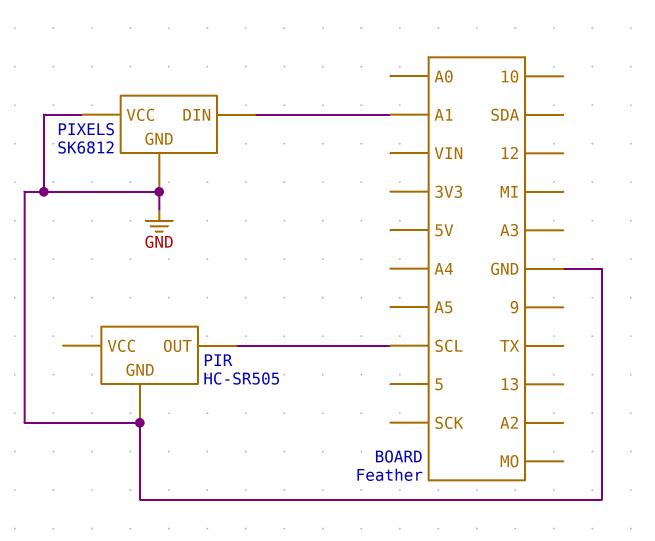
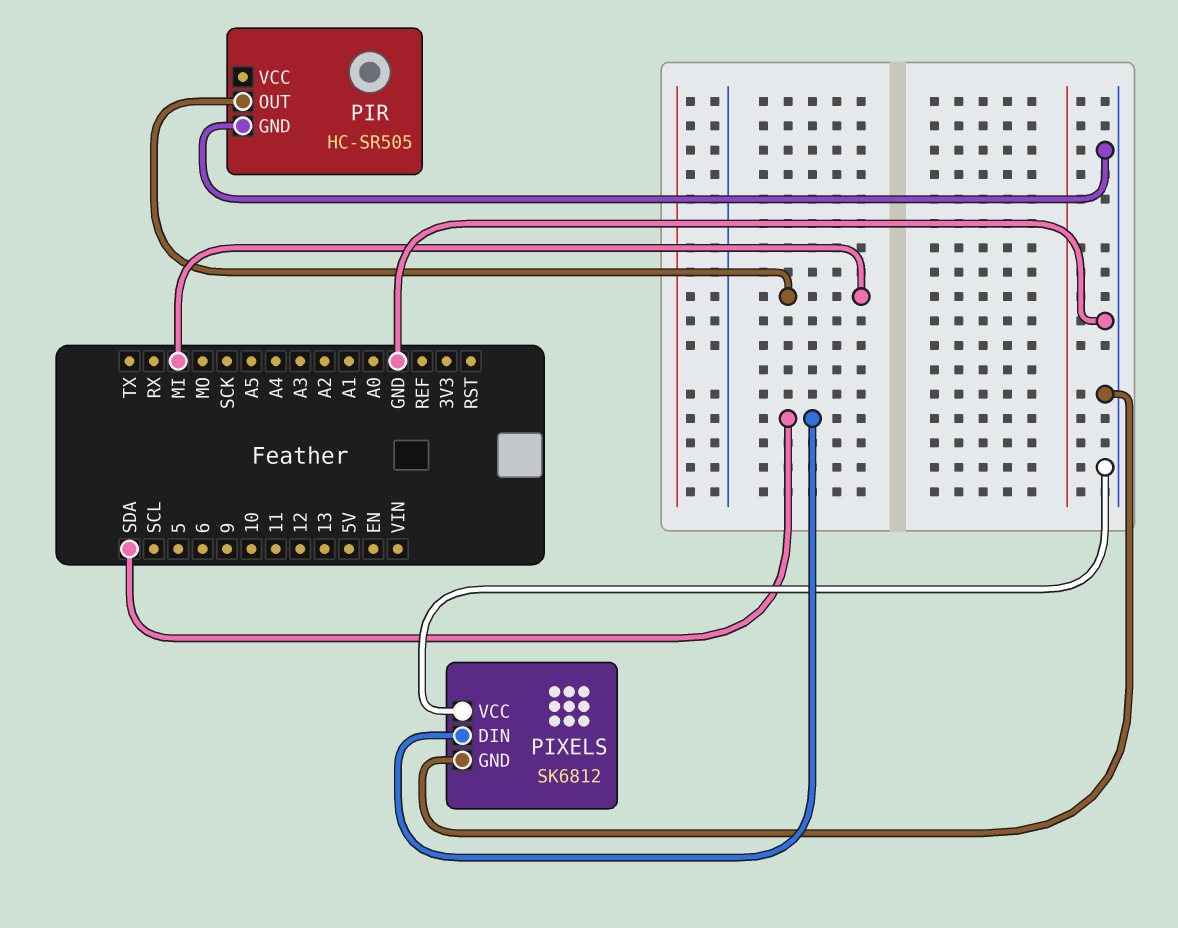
PIR pin OUT: SCL -> MI
PIXELS pin DIN: A1 -> SDA

